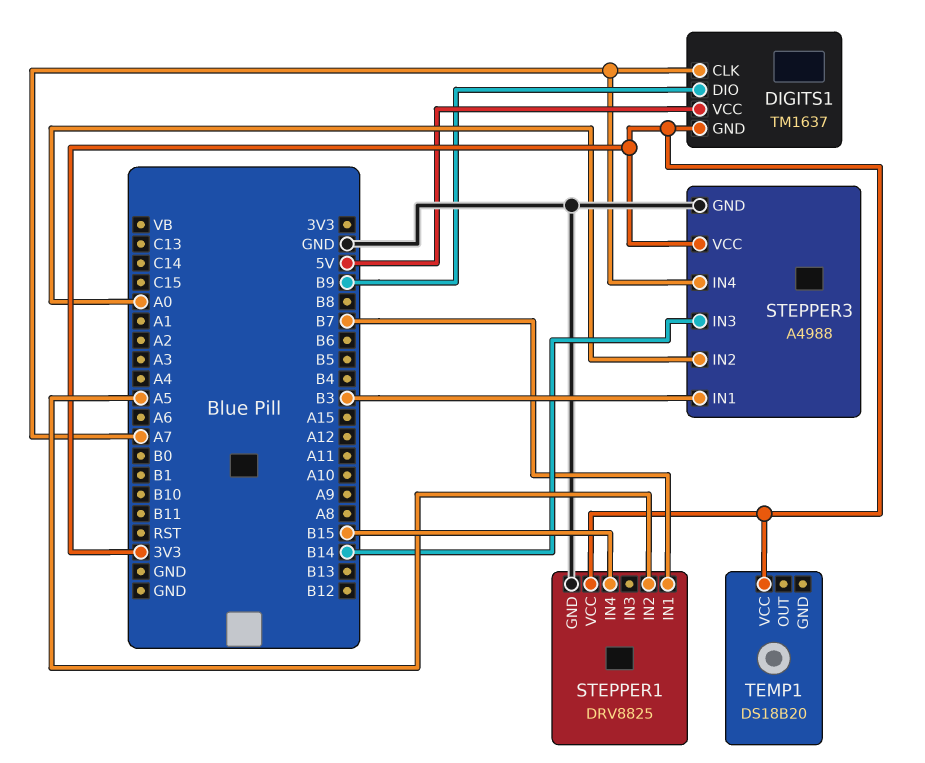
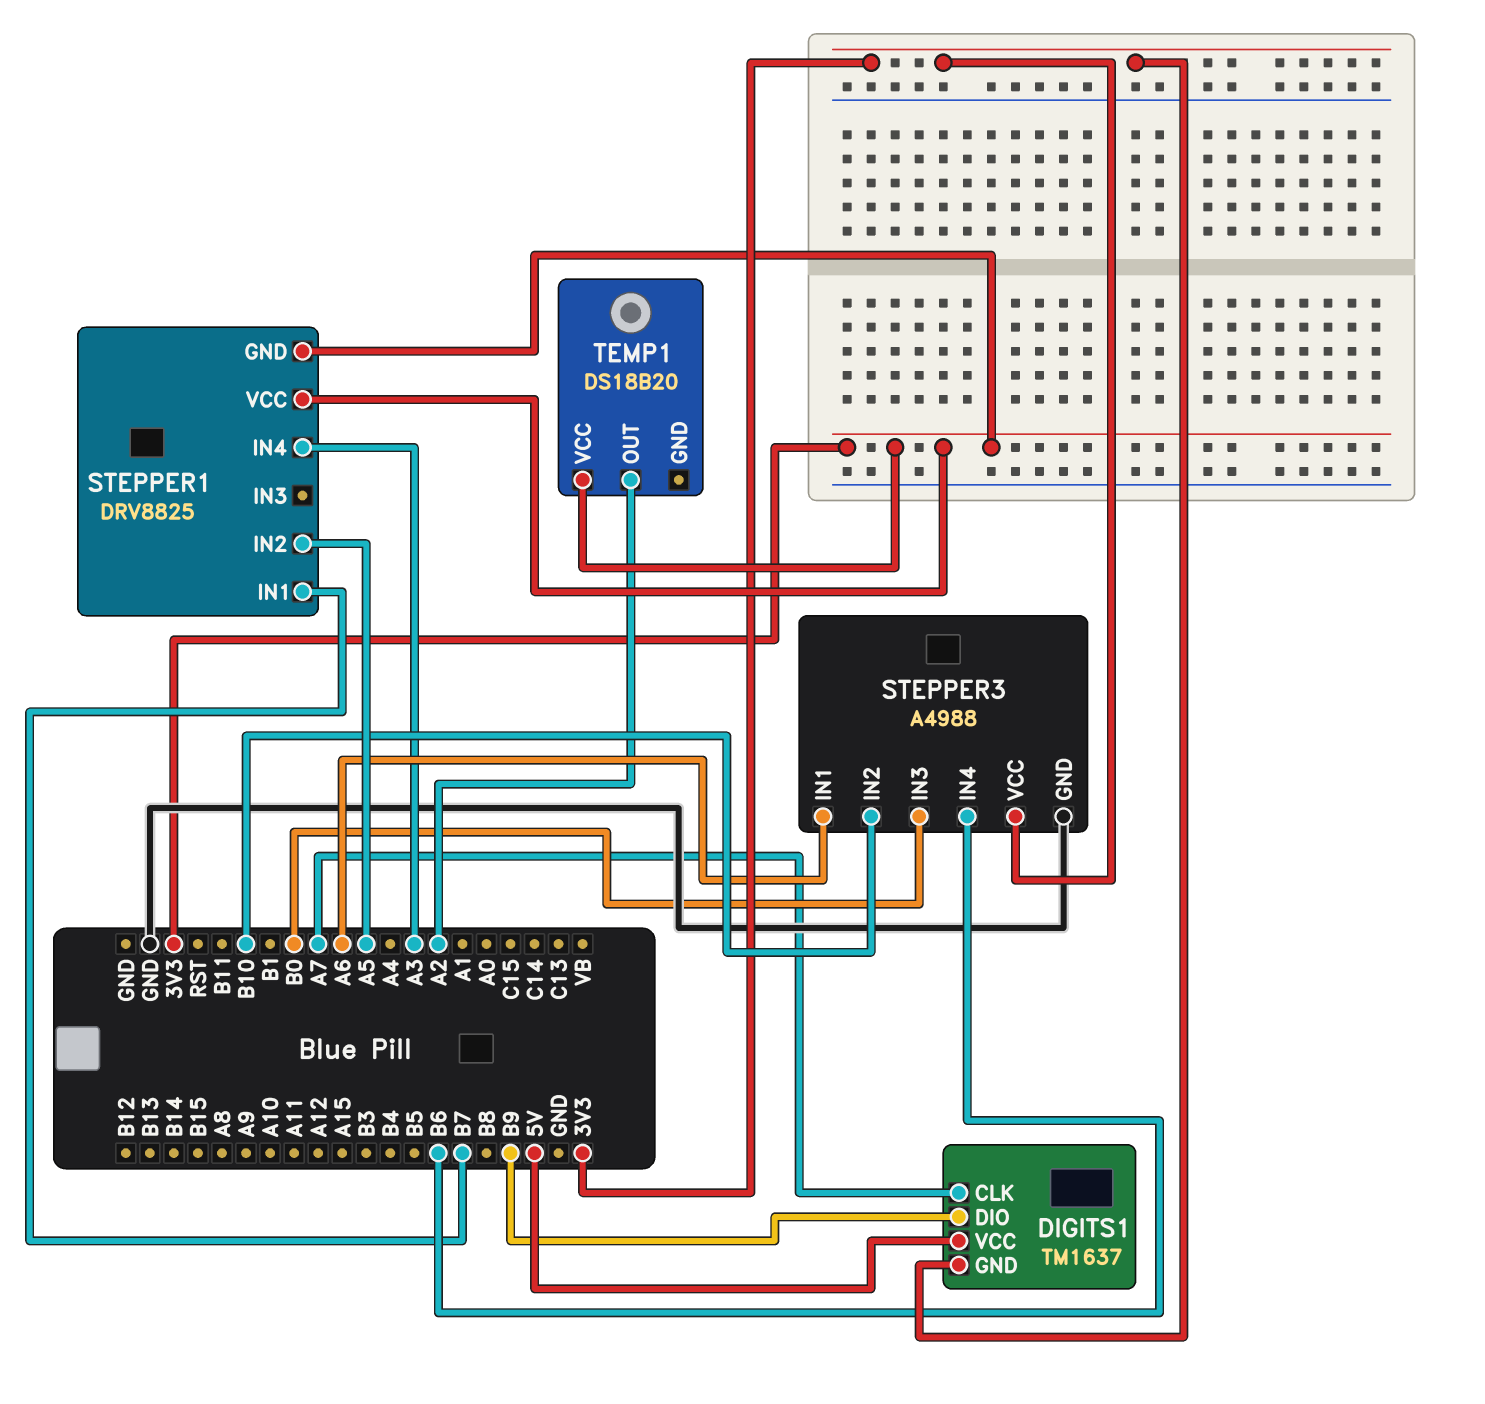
STEPPER1 pin GND: GND -> 3V3
STEPPER1 pin IN4: B15 -> A3
STEPPER3 pin IN1: B3 -> A6
STEPPER3 pin IN2: A0 -> B10
STEPPER3 pin IN3: B14 -> B0
STEPPER3 pin IN4: A7 -> B6
TEMP1 pin OUT: none -> A2

